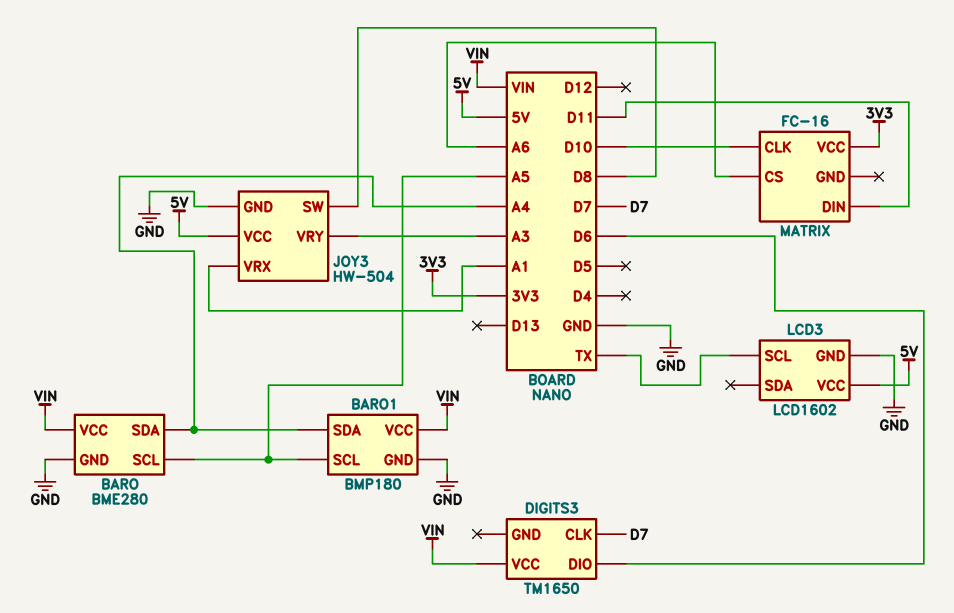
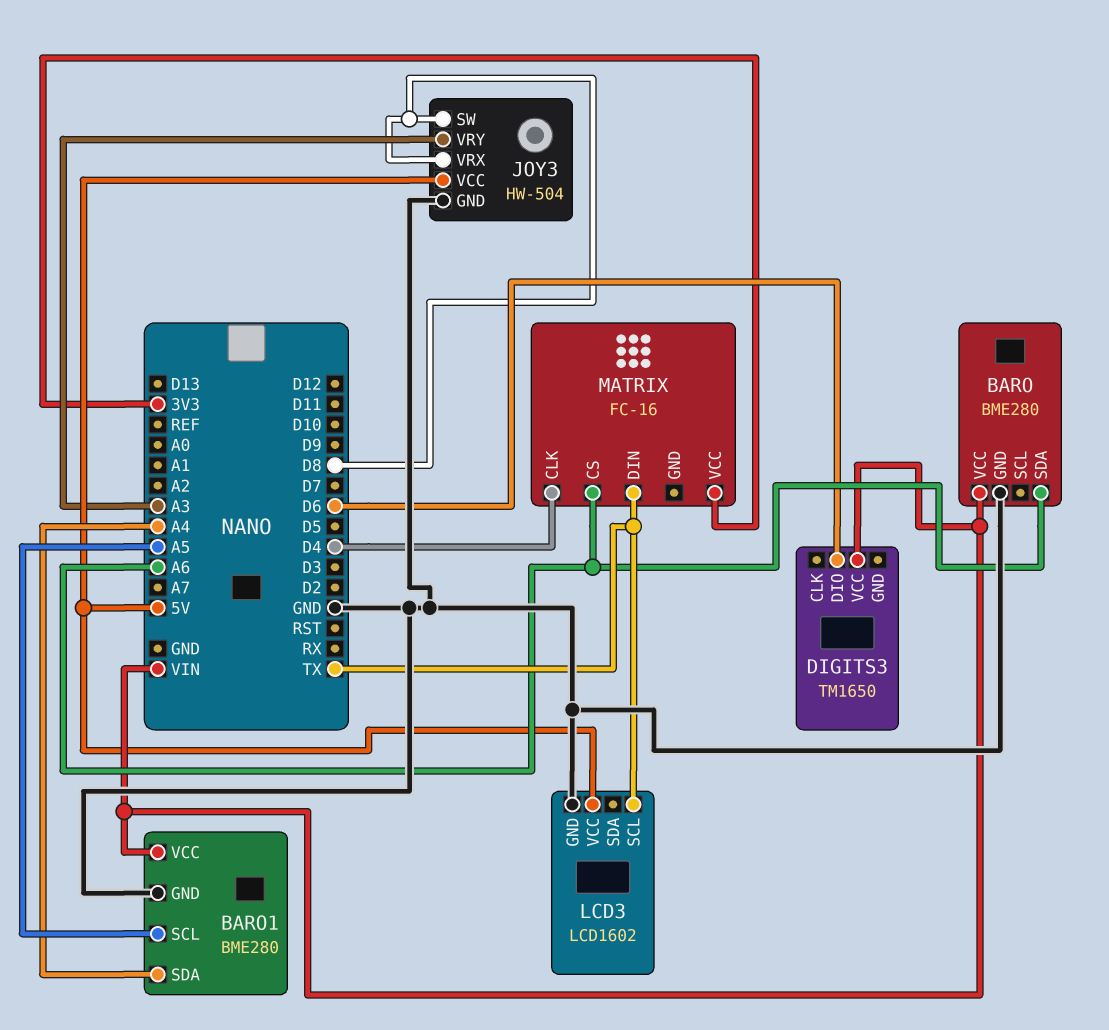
BARO pin SCL: A5 -> none
BARO pin SDA: A4 -> A6
BARO1: BMP180 -> BME280
DIGITS3 pin CLK: D7 -> none
JOY3 pin VRX: A1 -> D8
MATRIX pin CLK: D10 -> D4
MATRIX pin DIN: D11 -> TX

